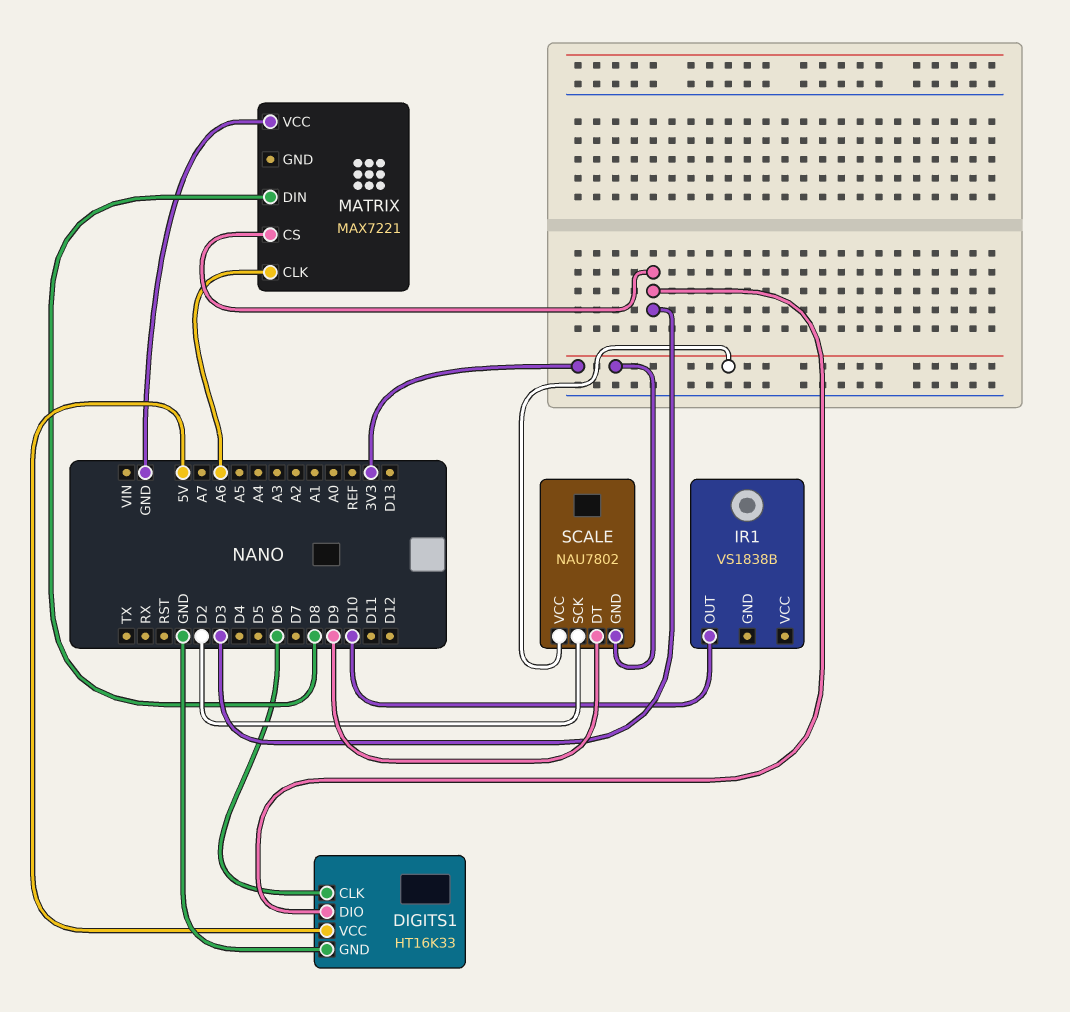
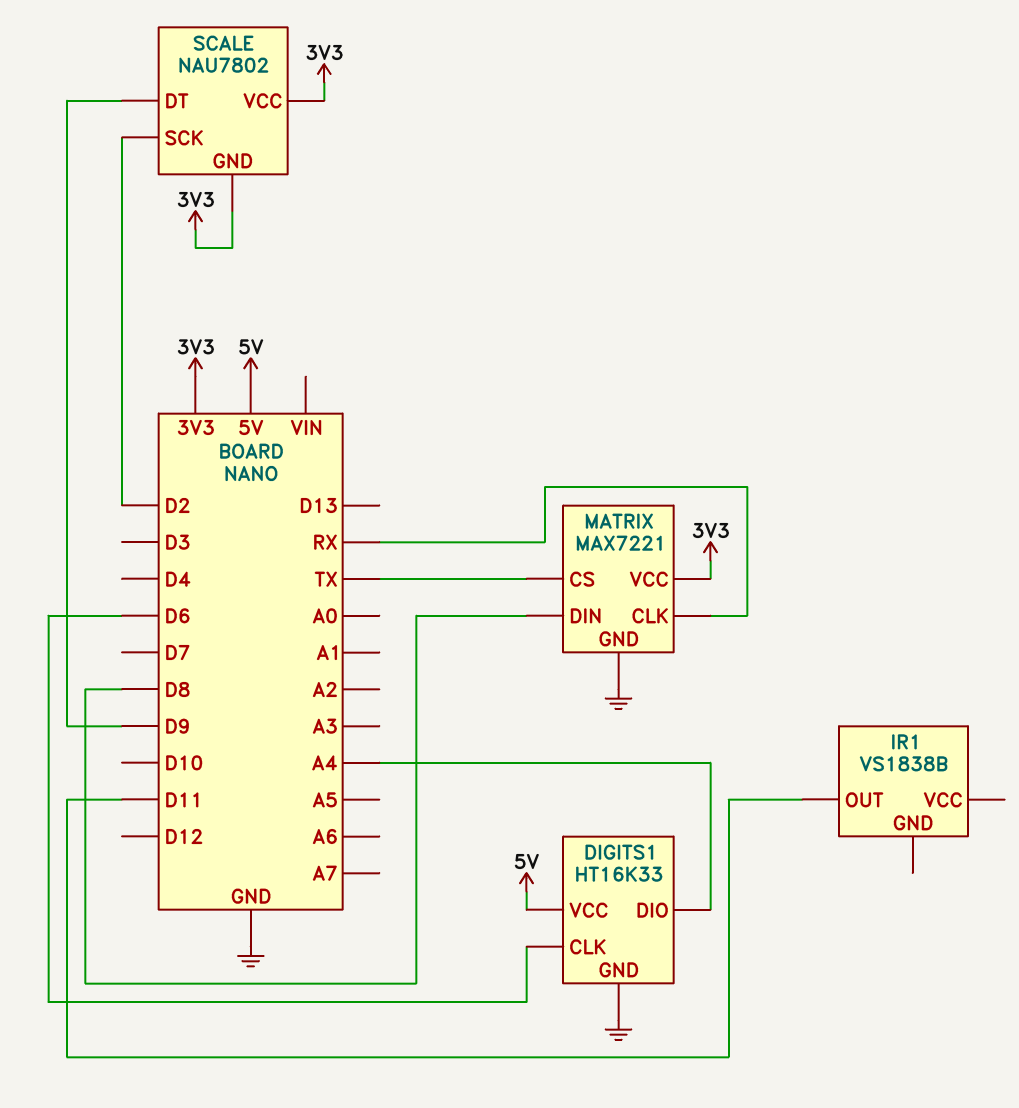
DIGITS1 pin DIO: D3 -> A4
IR1 pin OUT: D10 -> D11
MATRIX pin CLK: A6 -> RX
MATRIX pin CS: D3 -> TX
MATRIX pin GND: none -> GND
MATRIX pin VCC: GND -> 3V3

